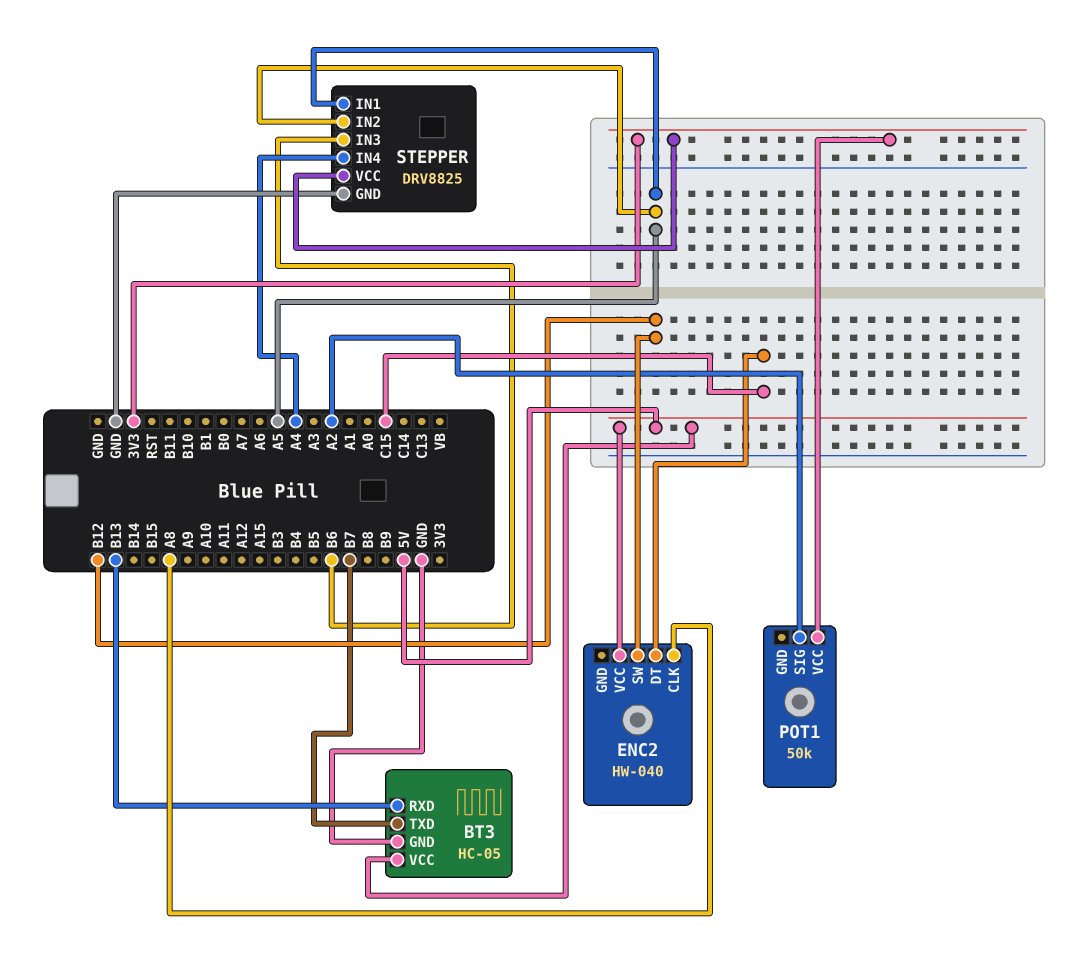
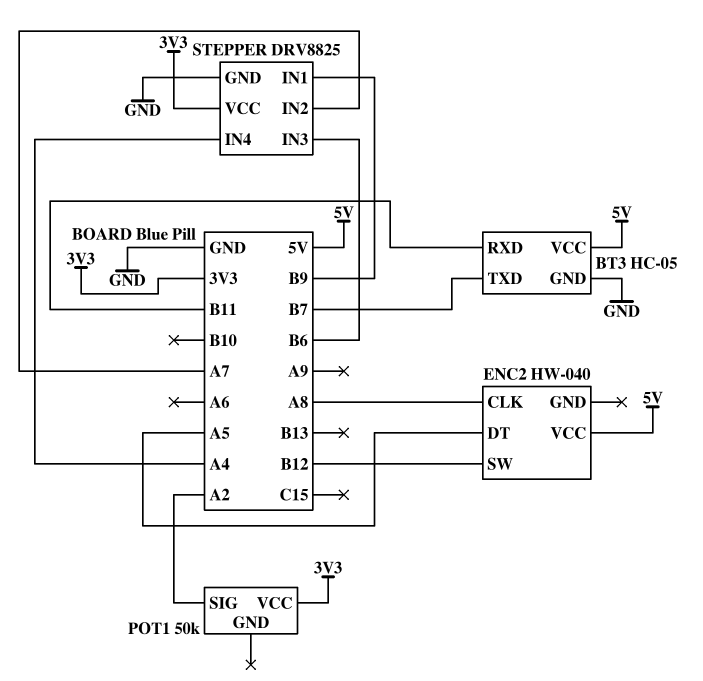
BT3 pin RXD: B13 -> B11
ENC2 pin DT: C15 -> A5
STEPPER pin IN1: A5 -> B9
STEPPER pin IN2: A5 -> A7

